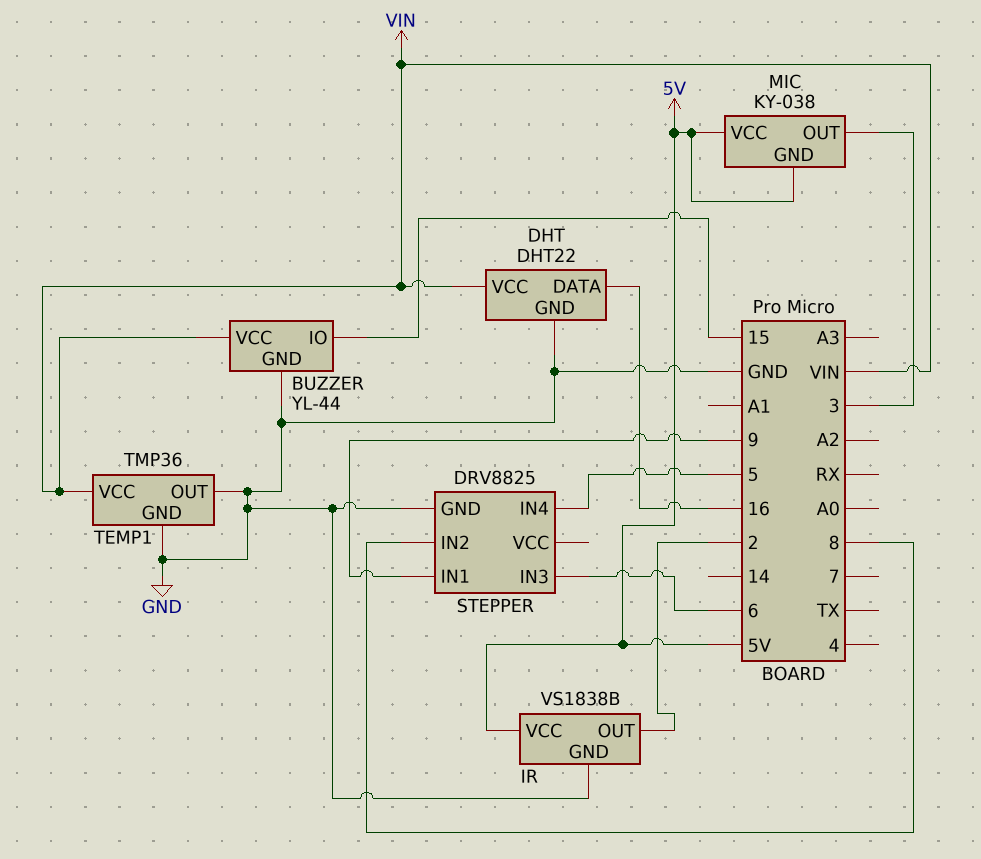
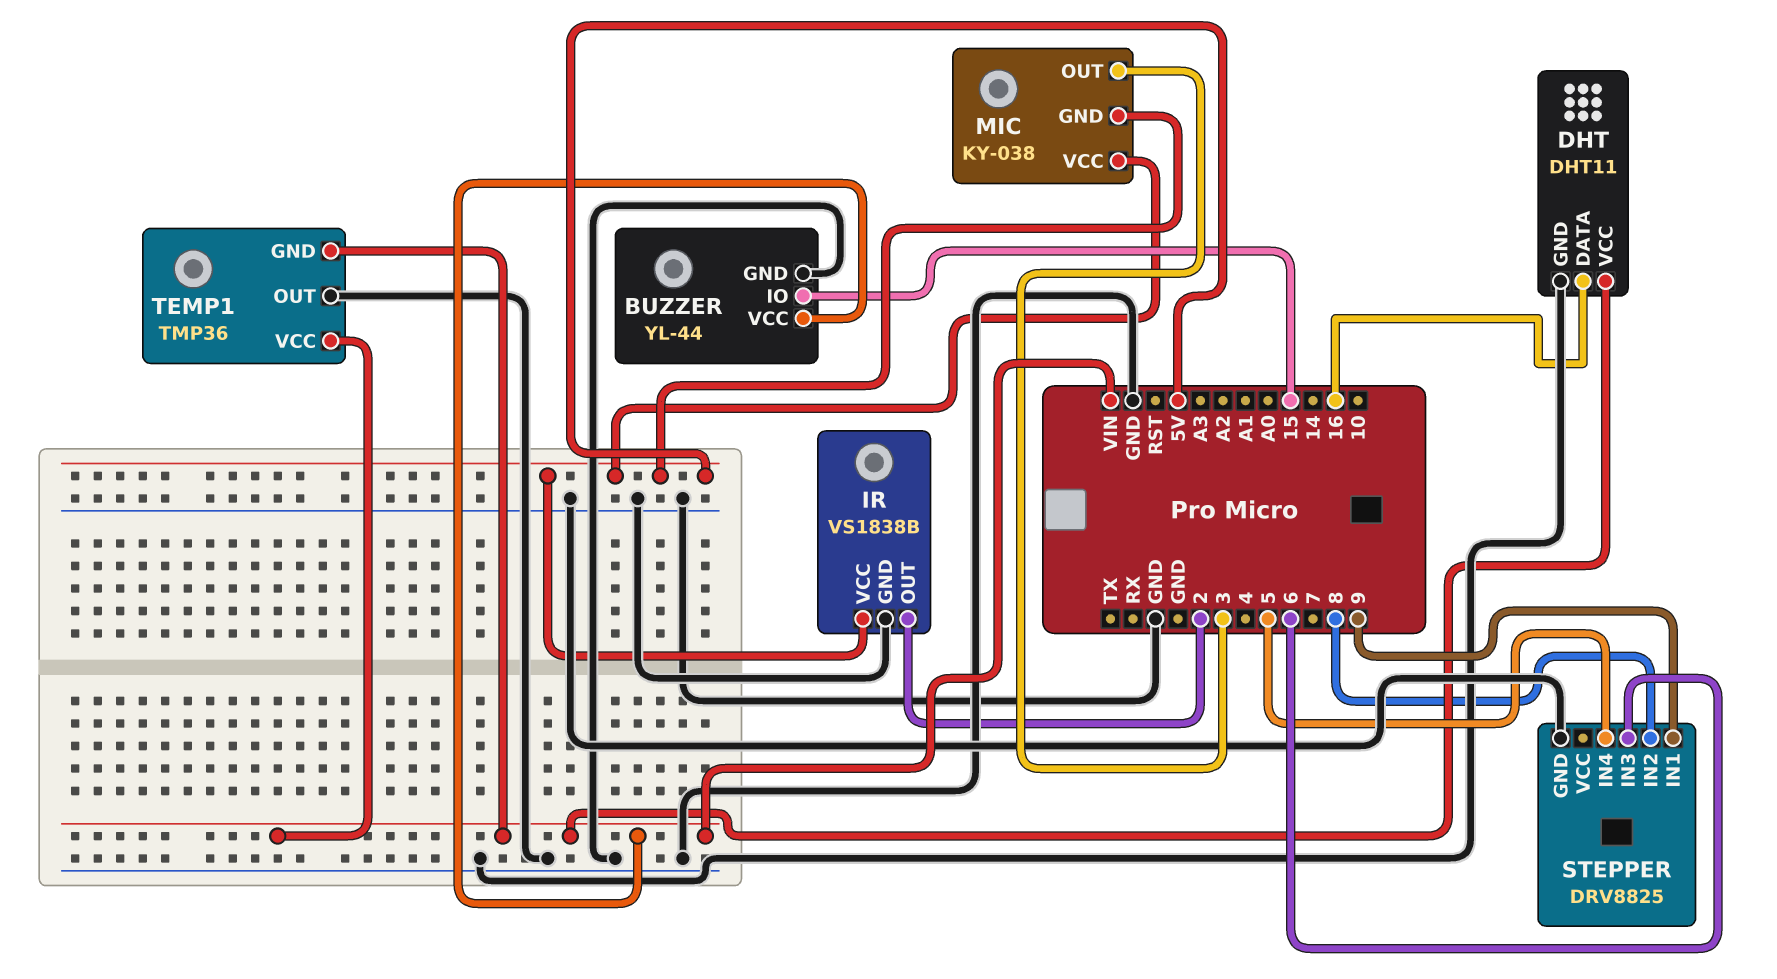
DHT: DHT22 -> DHT11
TEMP1 pin GND: GND -> VIN

